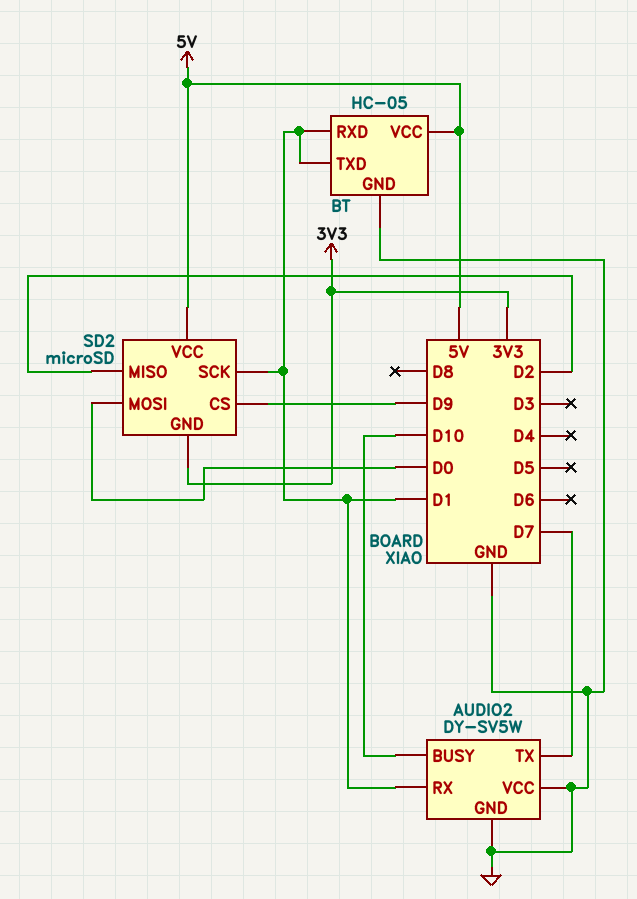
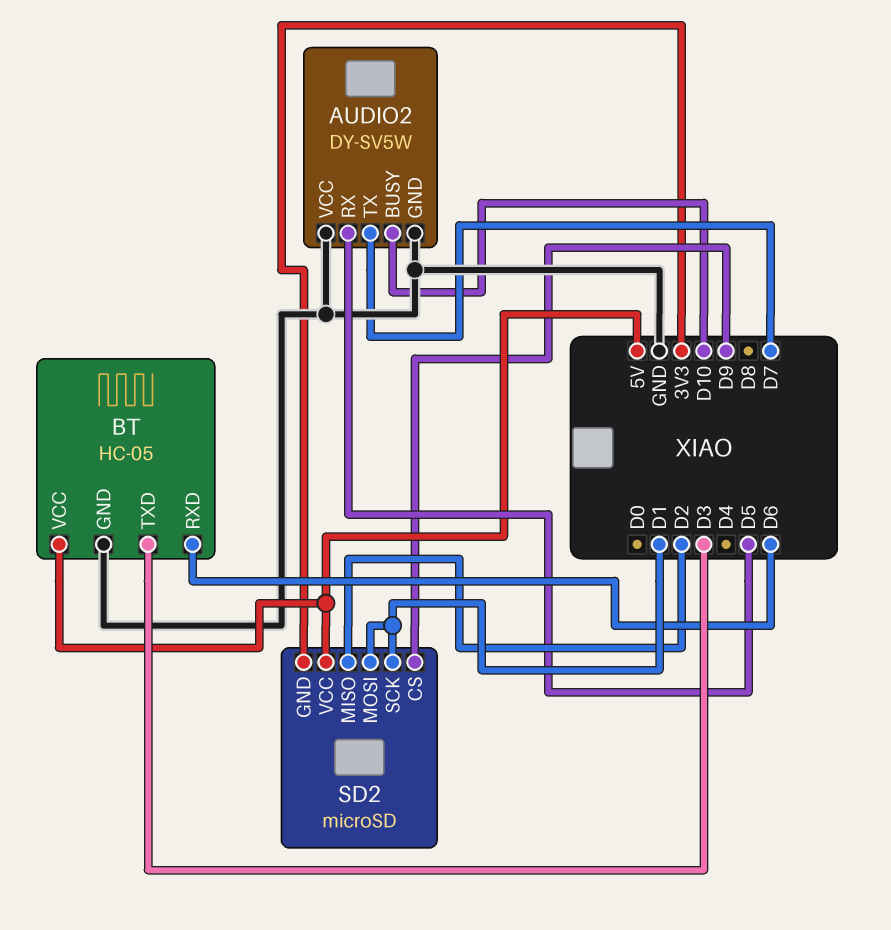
AUDIO2 pin RX: D1 -> D5
BT pin RXD: D1 -> D6
BT pin TXD: D1 -> D3
SD2 pin MOSI: D0 -> D1

